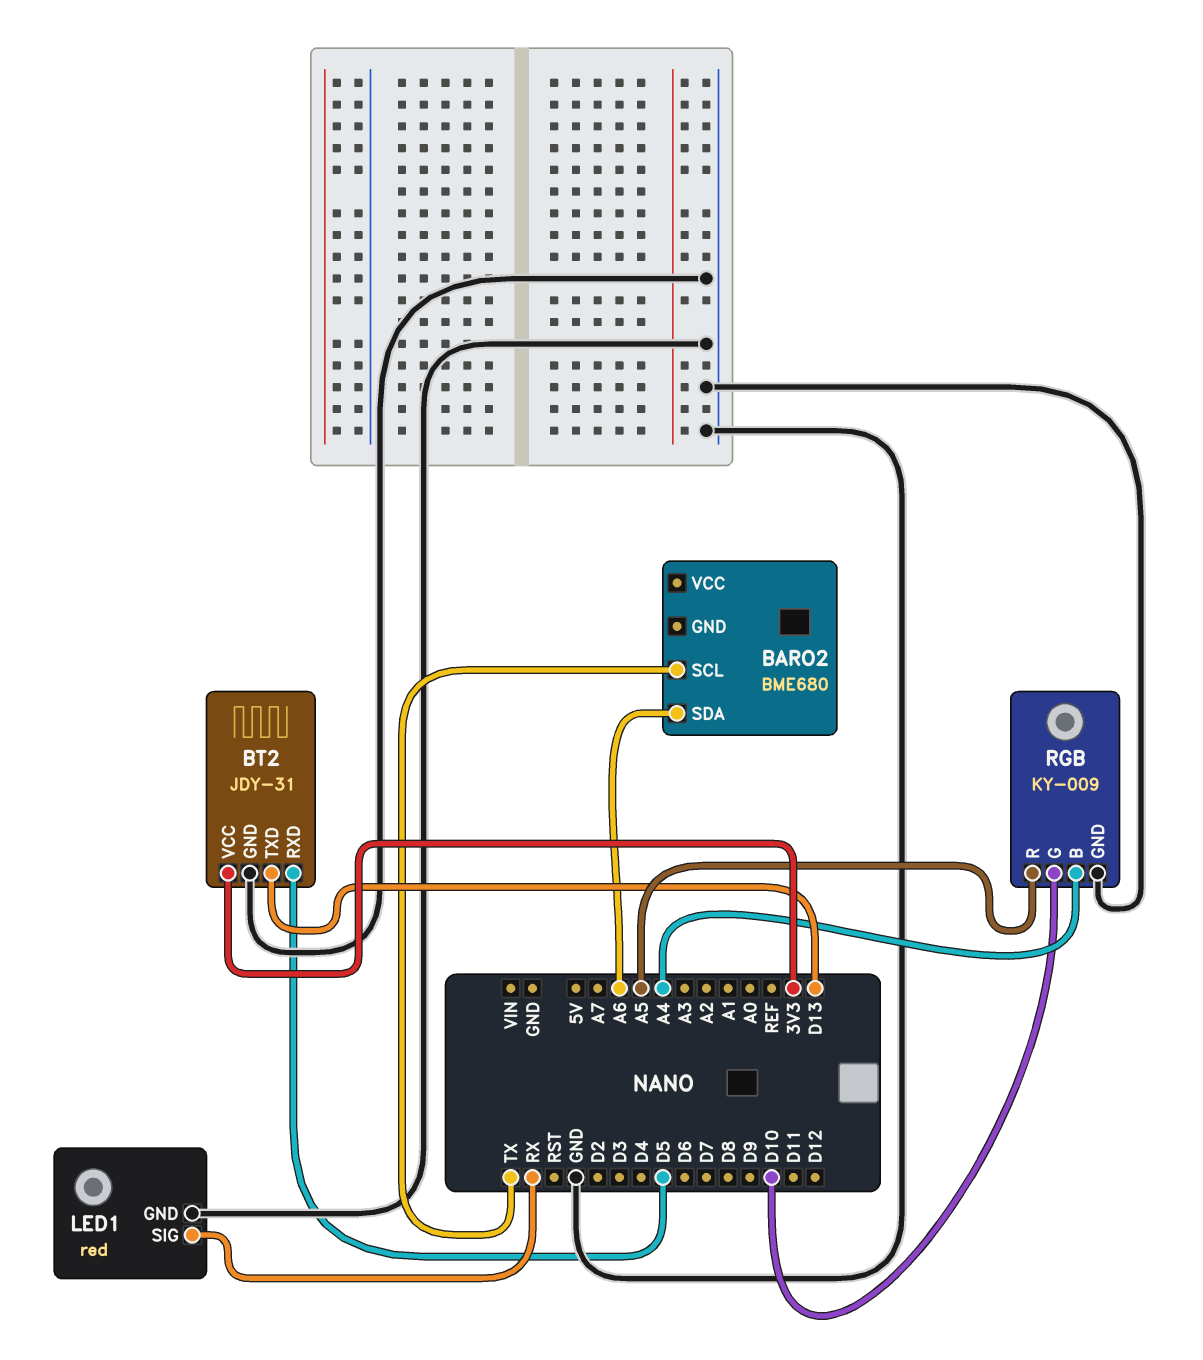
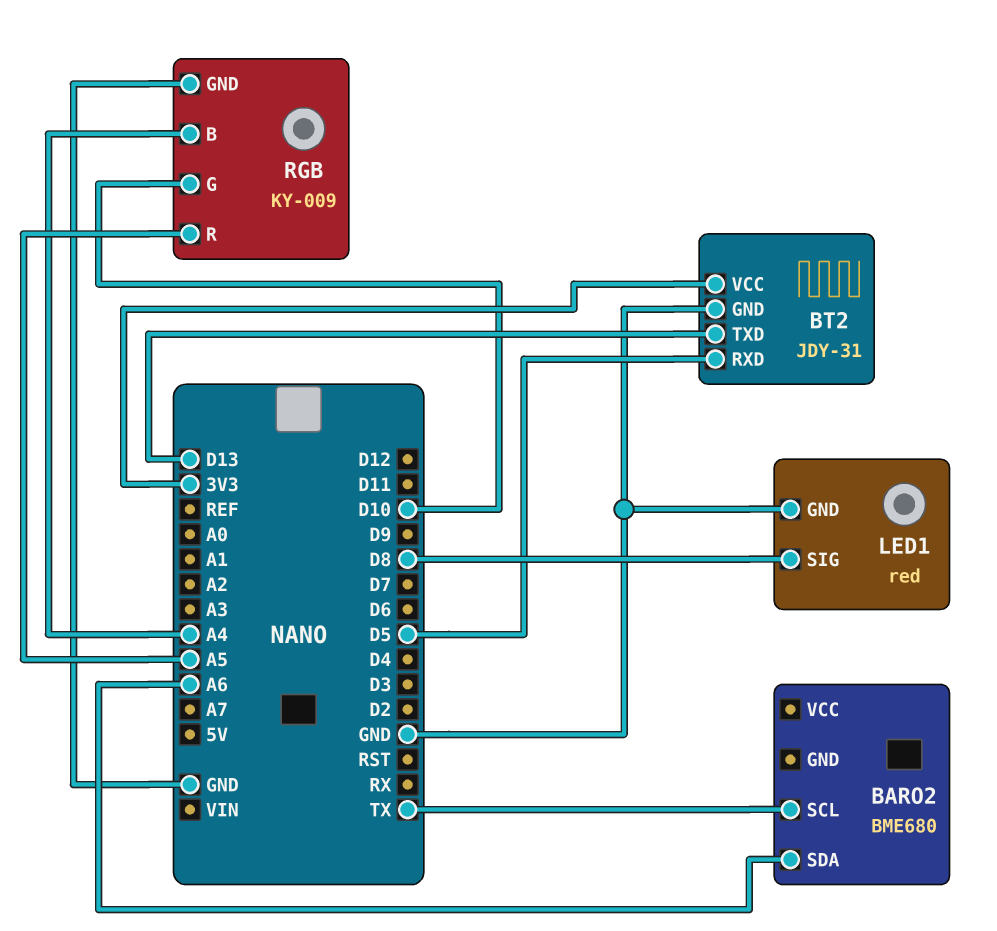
LED1 pin SIG: RX -> D8

